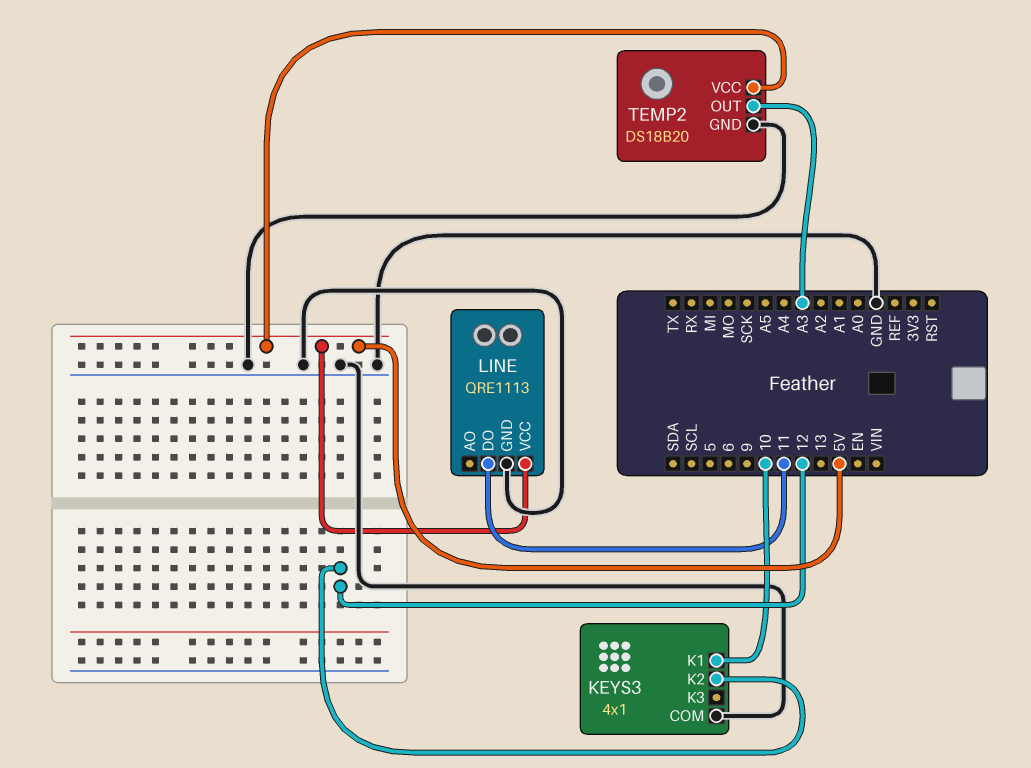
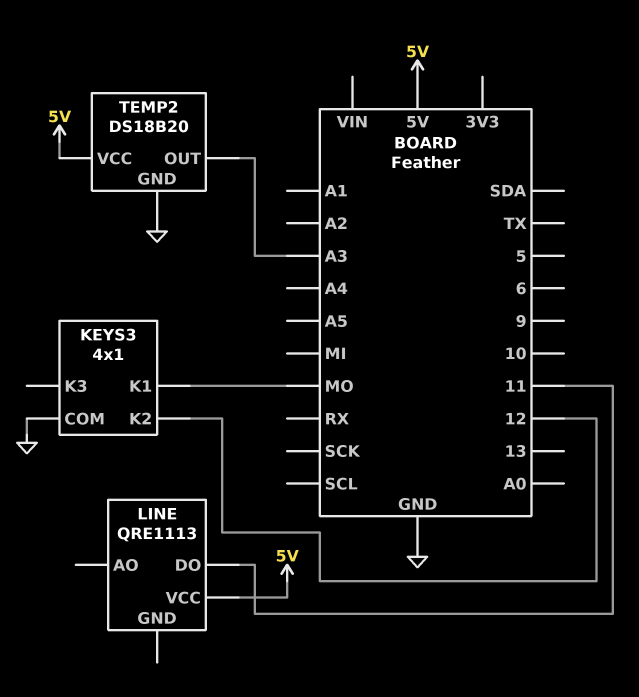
KEYS3 pin K1: 10 -> MO
LINE pin GND: GND -> none

